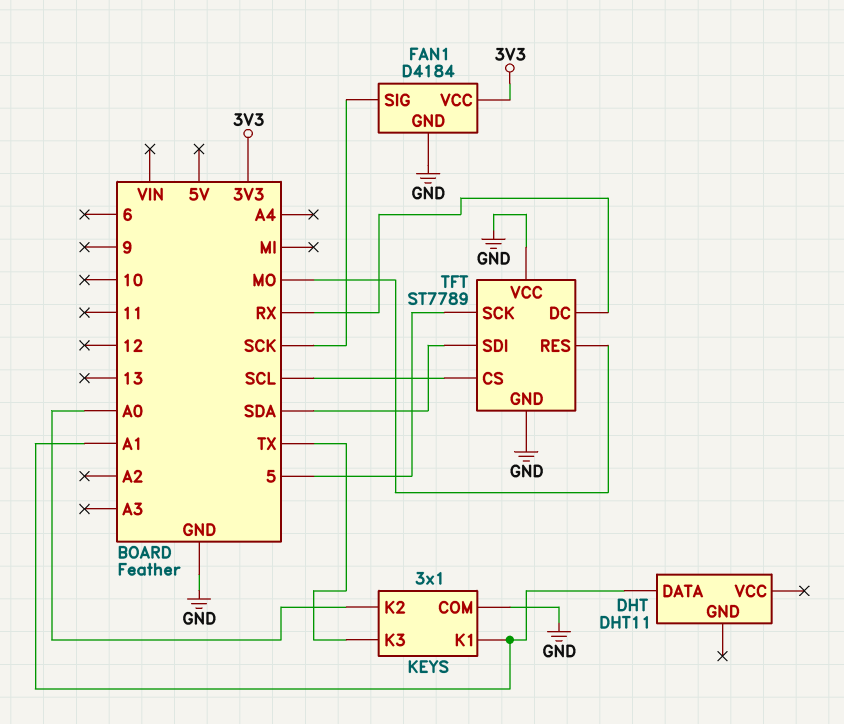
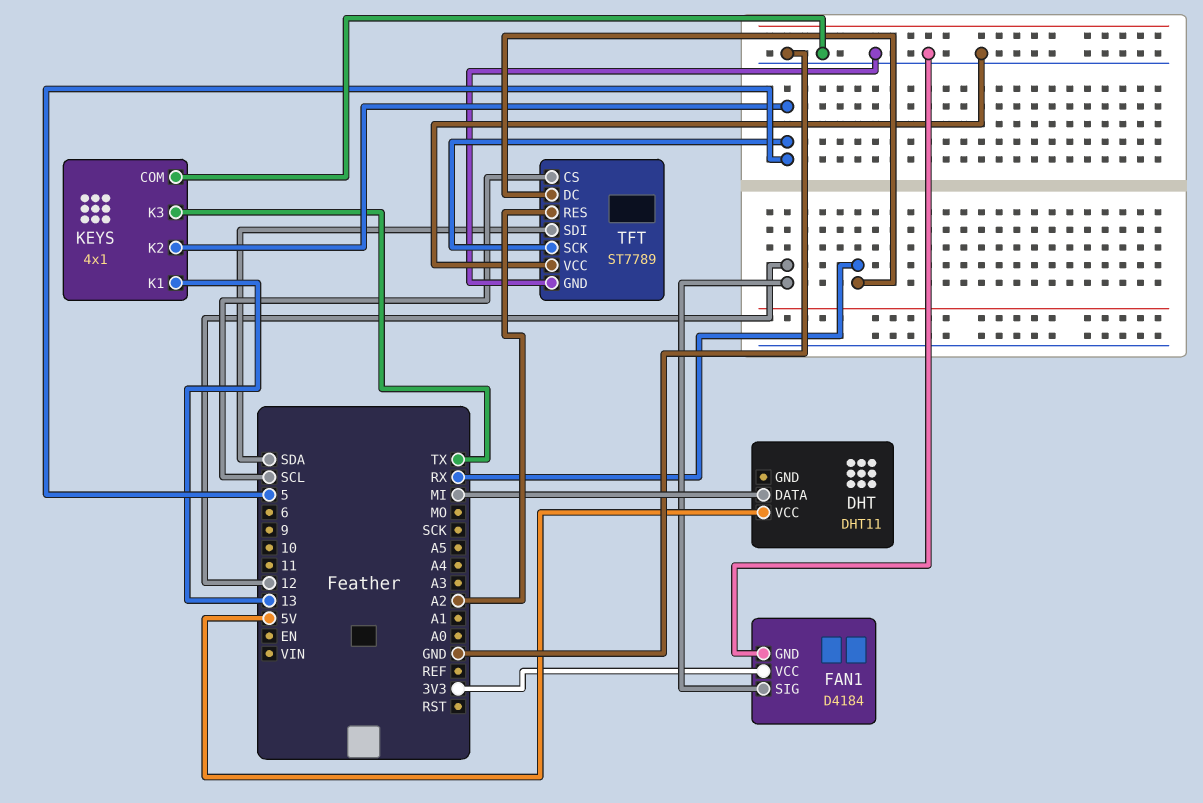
DHT pin DATA: A1 -> MI
DHT pin VCC: none -> 5V
FAN1 pin SIG: SCK -> 12
KEYS: 3x1 -> 4x1
KEYS pin K1: A1 -> 13
KEYS pin K2: A0 -> 5
TFT pin RES: MO -> A2

